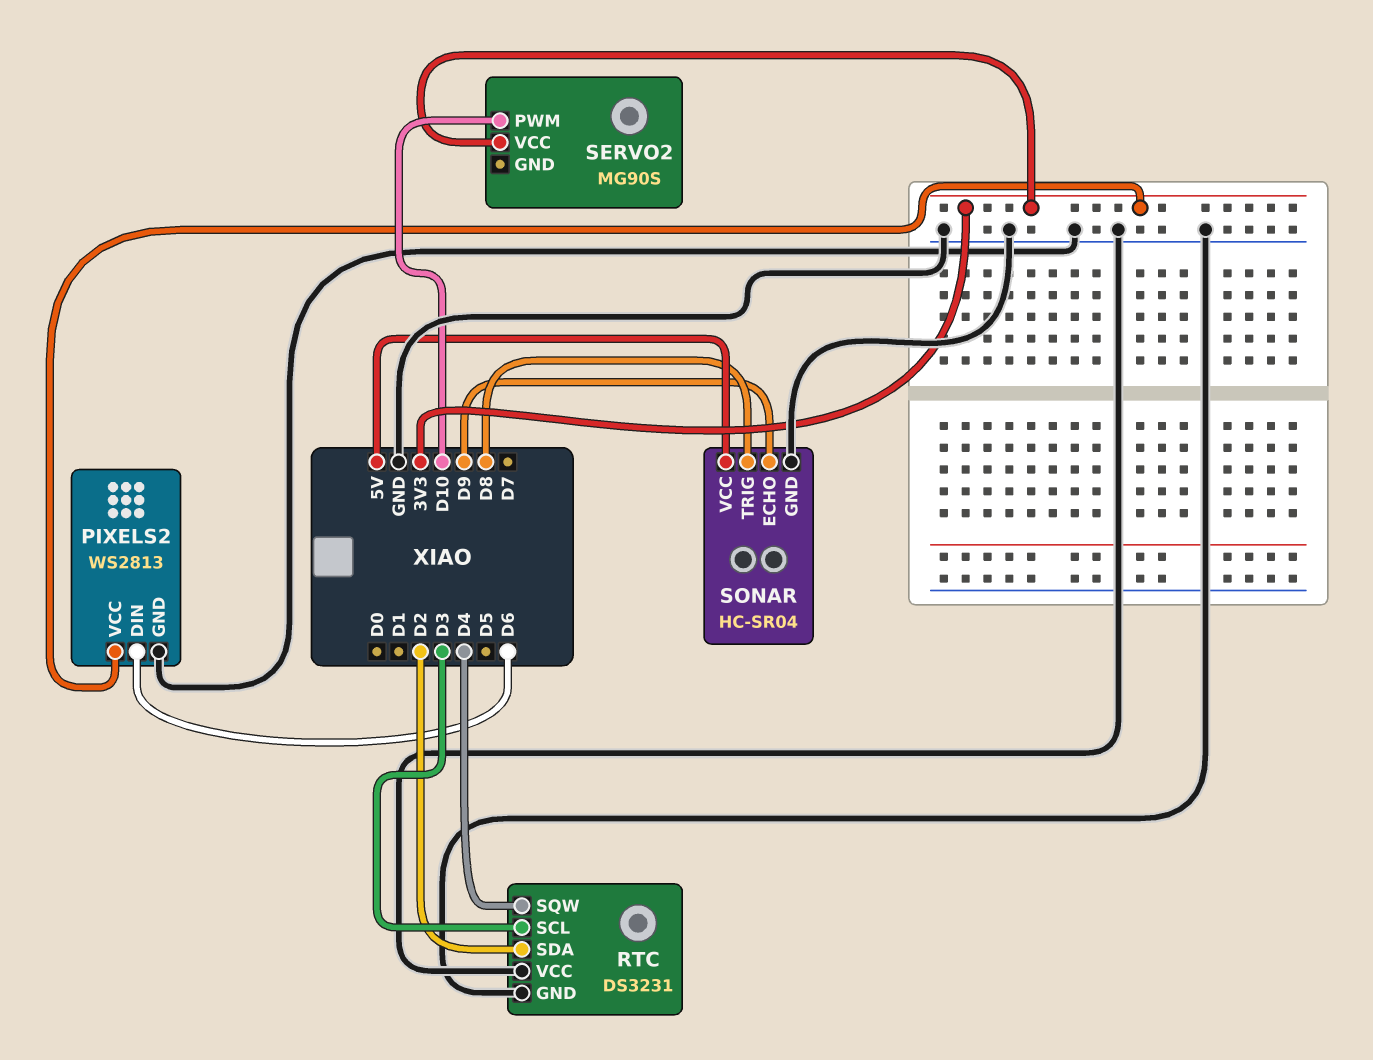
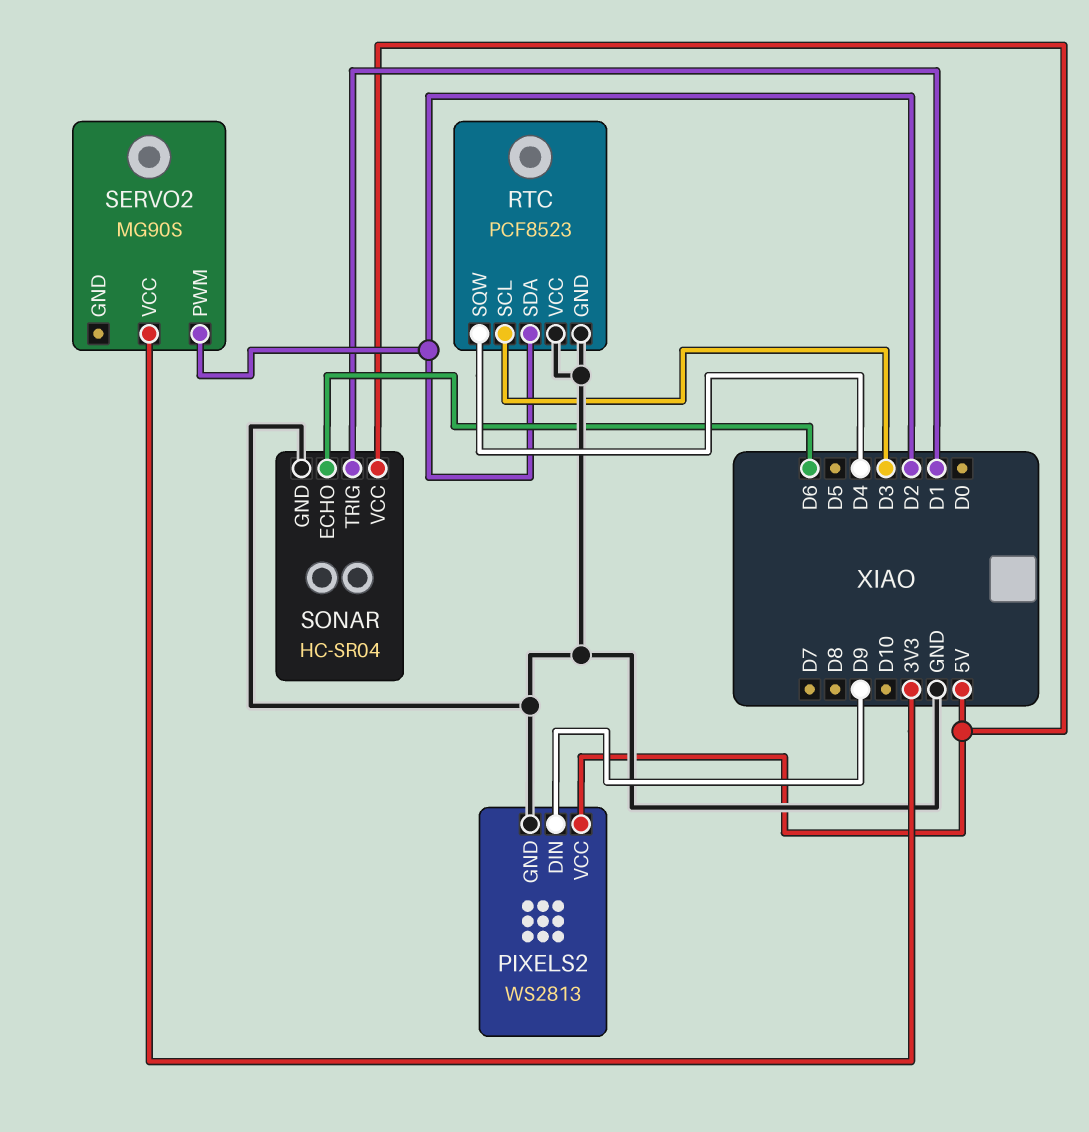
PIXELS2 pin DIN: D6 -> D9
PIXELS2 pin VCC: 3V3 -> 5V
RTC: DS3231 -> PCF8523
SERVO2 pin PWM: D10 -> D2
SONAR pin ECHO: D9 -> D6
SONAR pin TRIG: D8 -> D1

